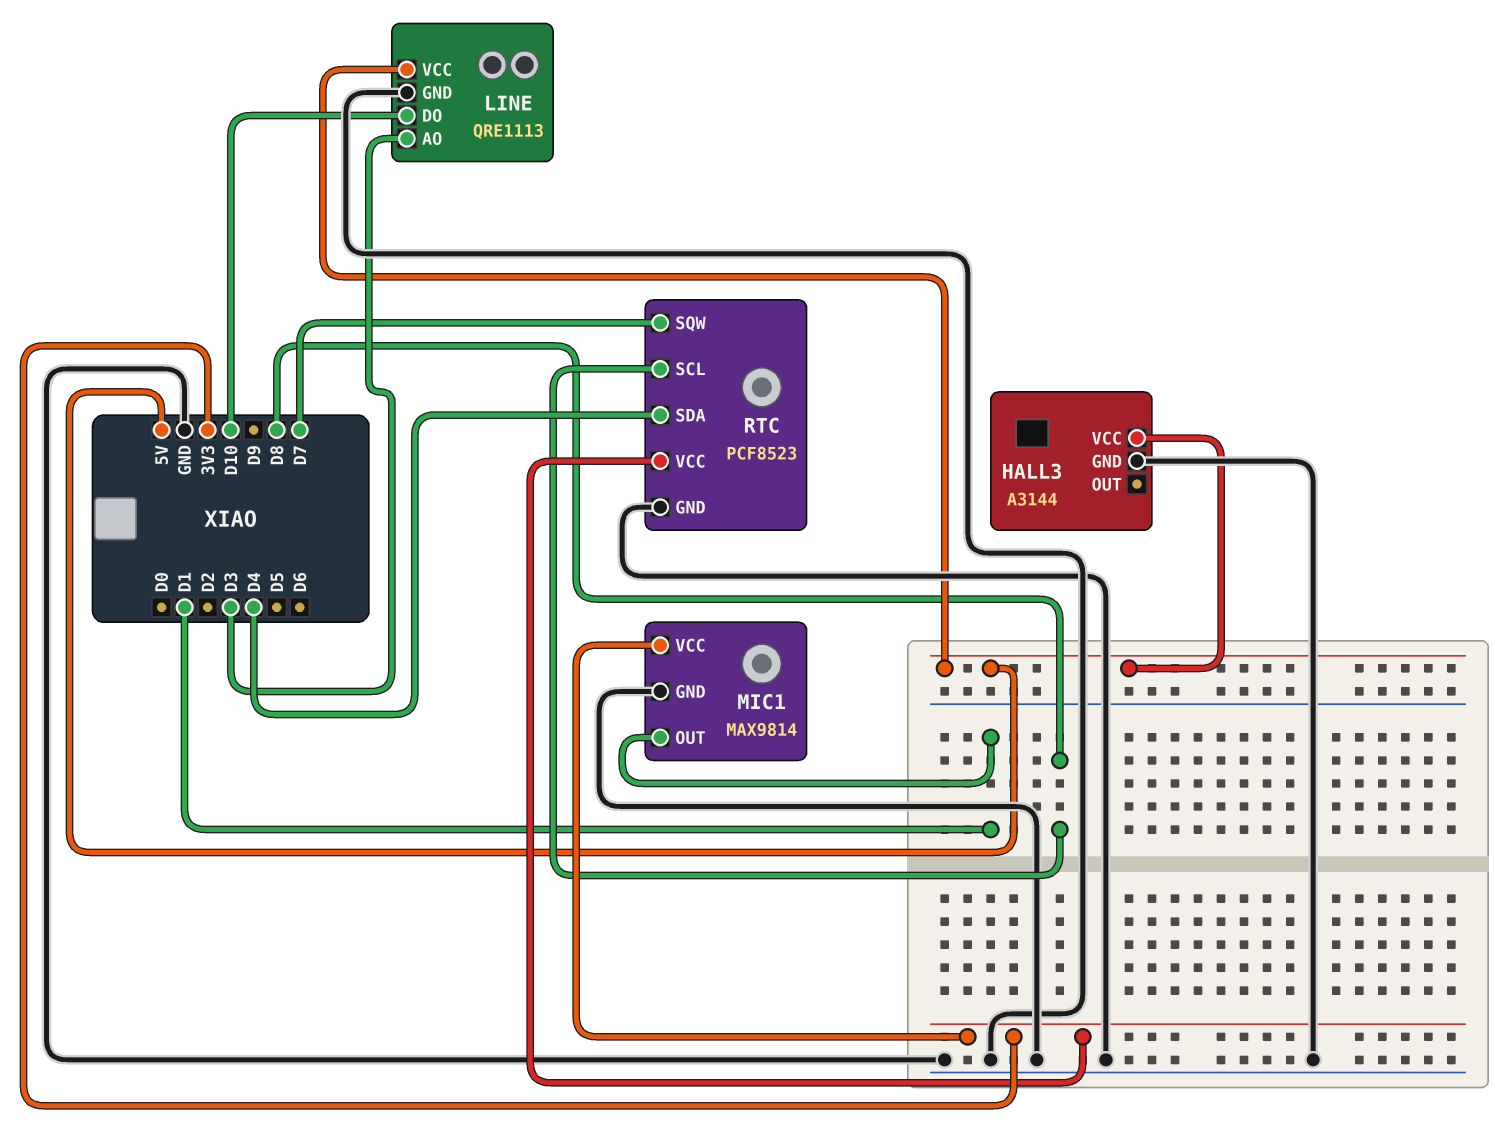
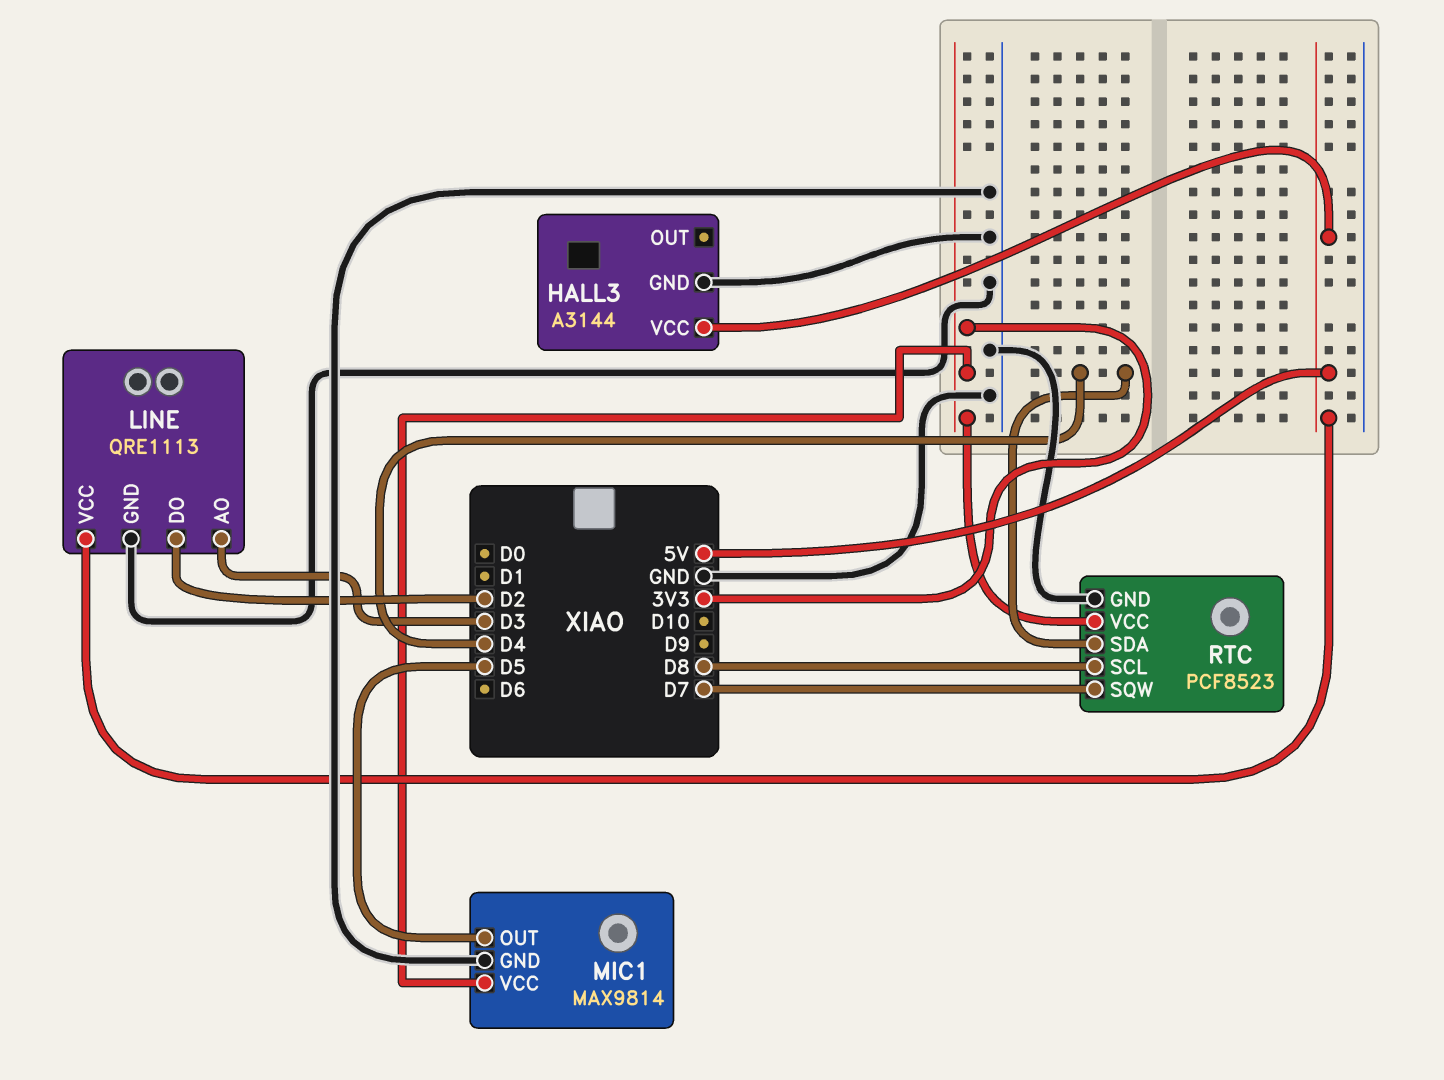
LINE pin DO: D10 -> D2
MIC1 pin OUT: D1 -> D5

